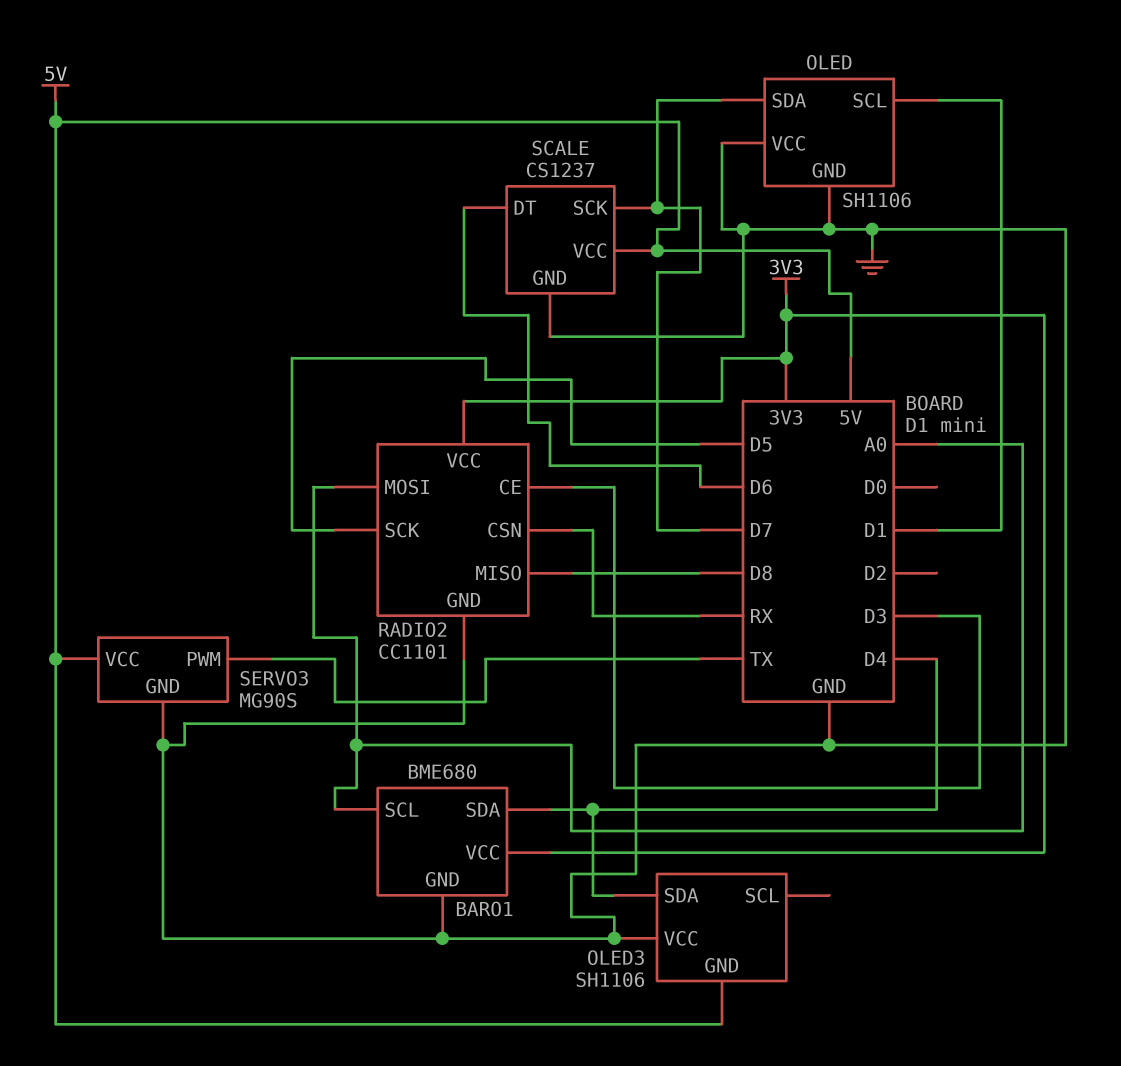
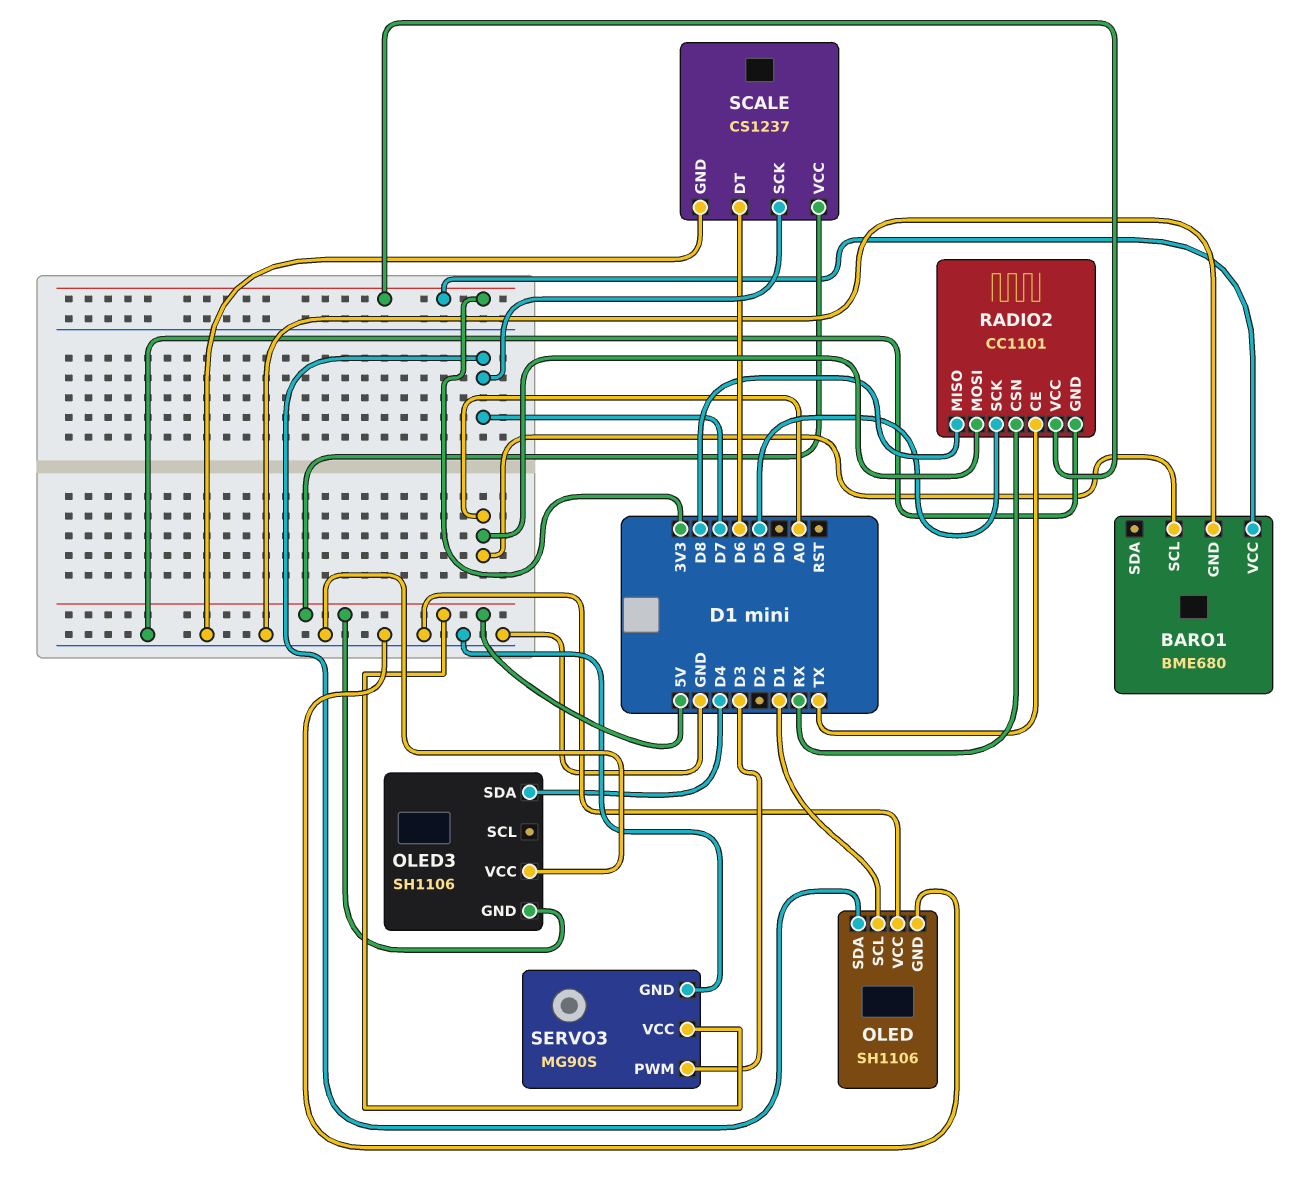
BARO1 pin SDA: D4 -> none
RADIO2 pin CE: D3 -> TX
SERVO3 pin PWM: TX -> D3

